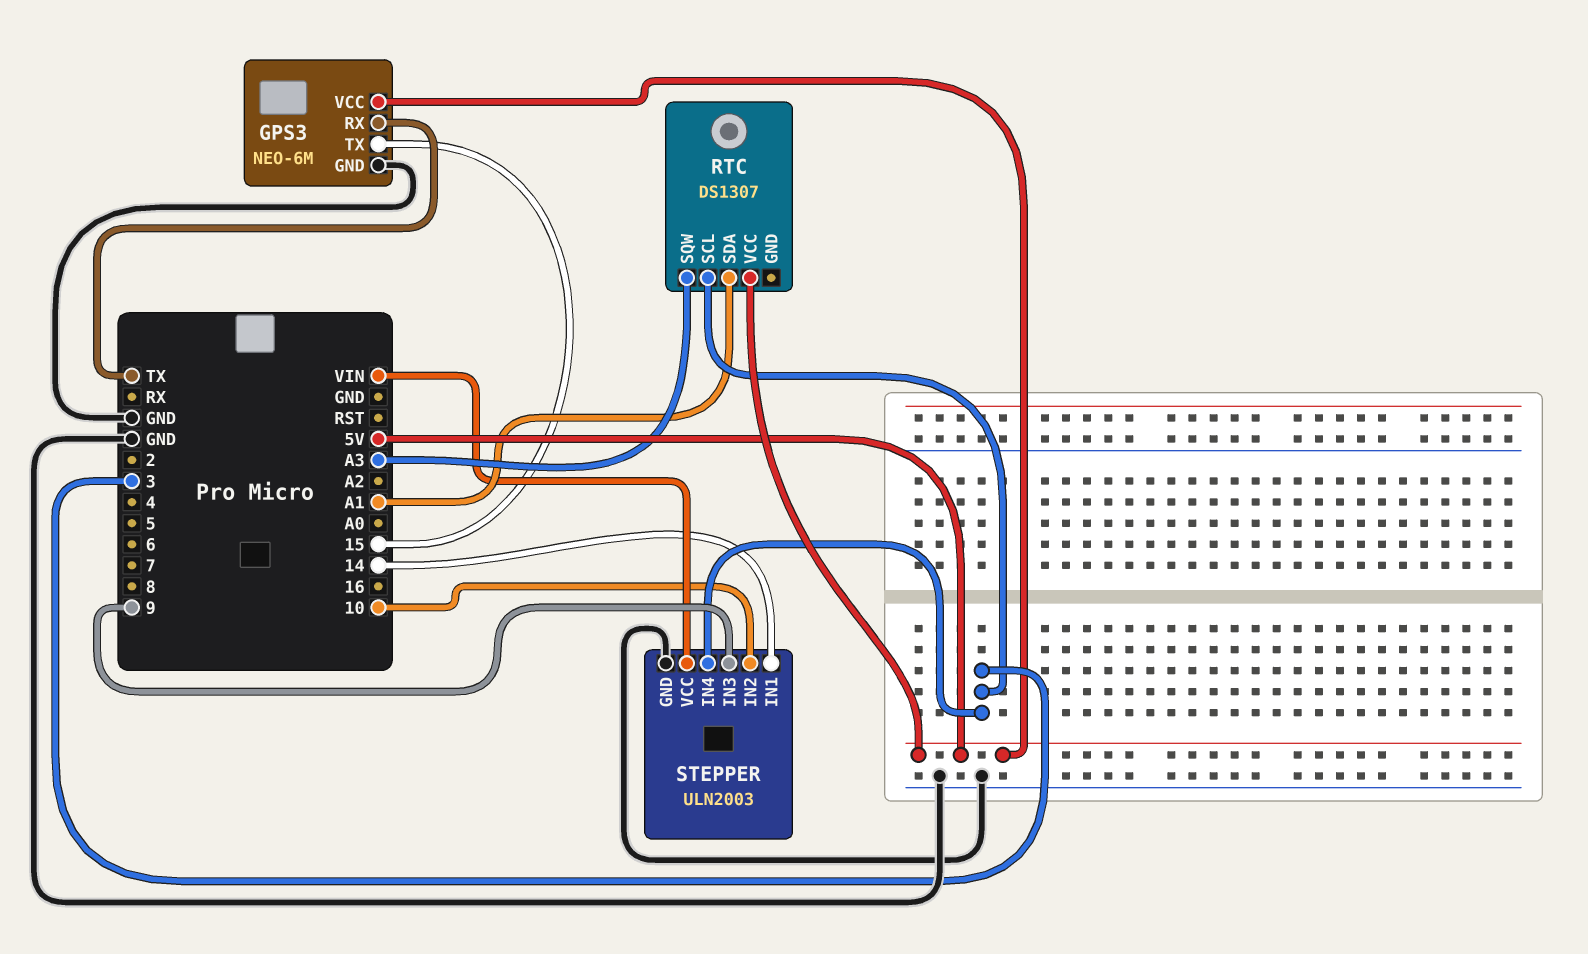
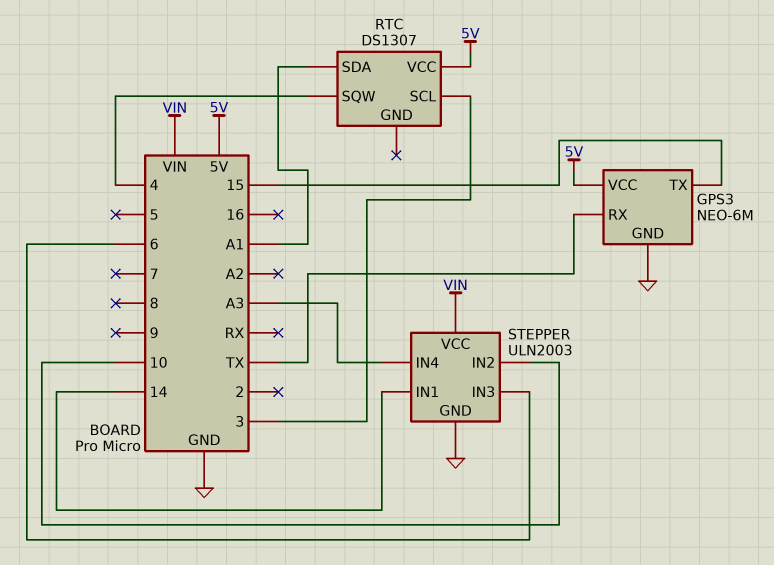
RTC pin SQW: A3 -> 4
STEPPER pin IN3: 9 -> 6
STEPPER pin IN4: 3 -> A3

